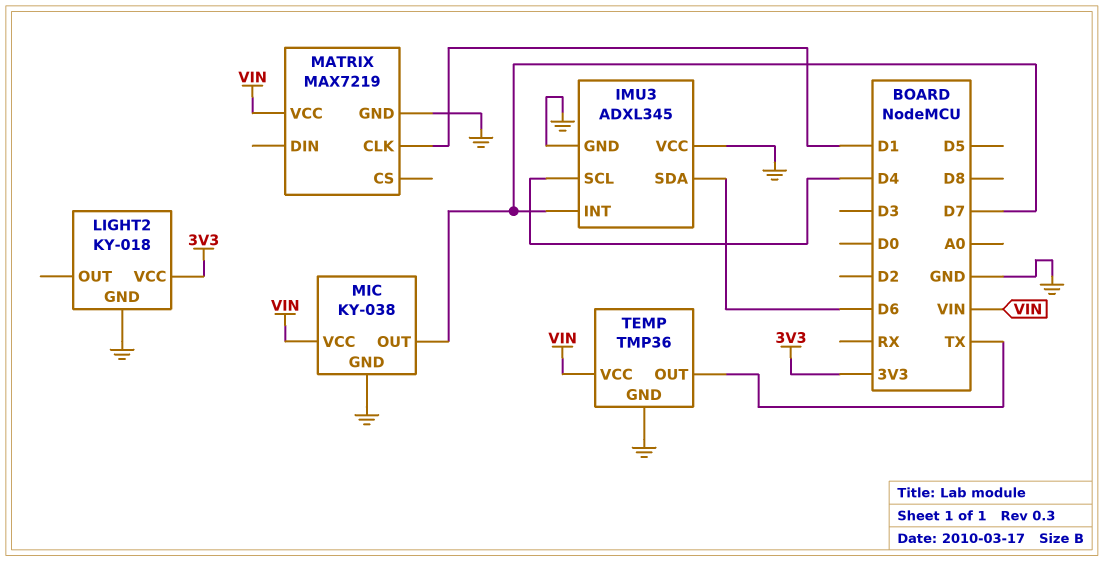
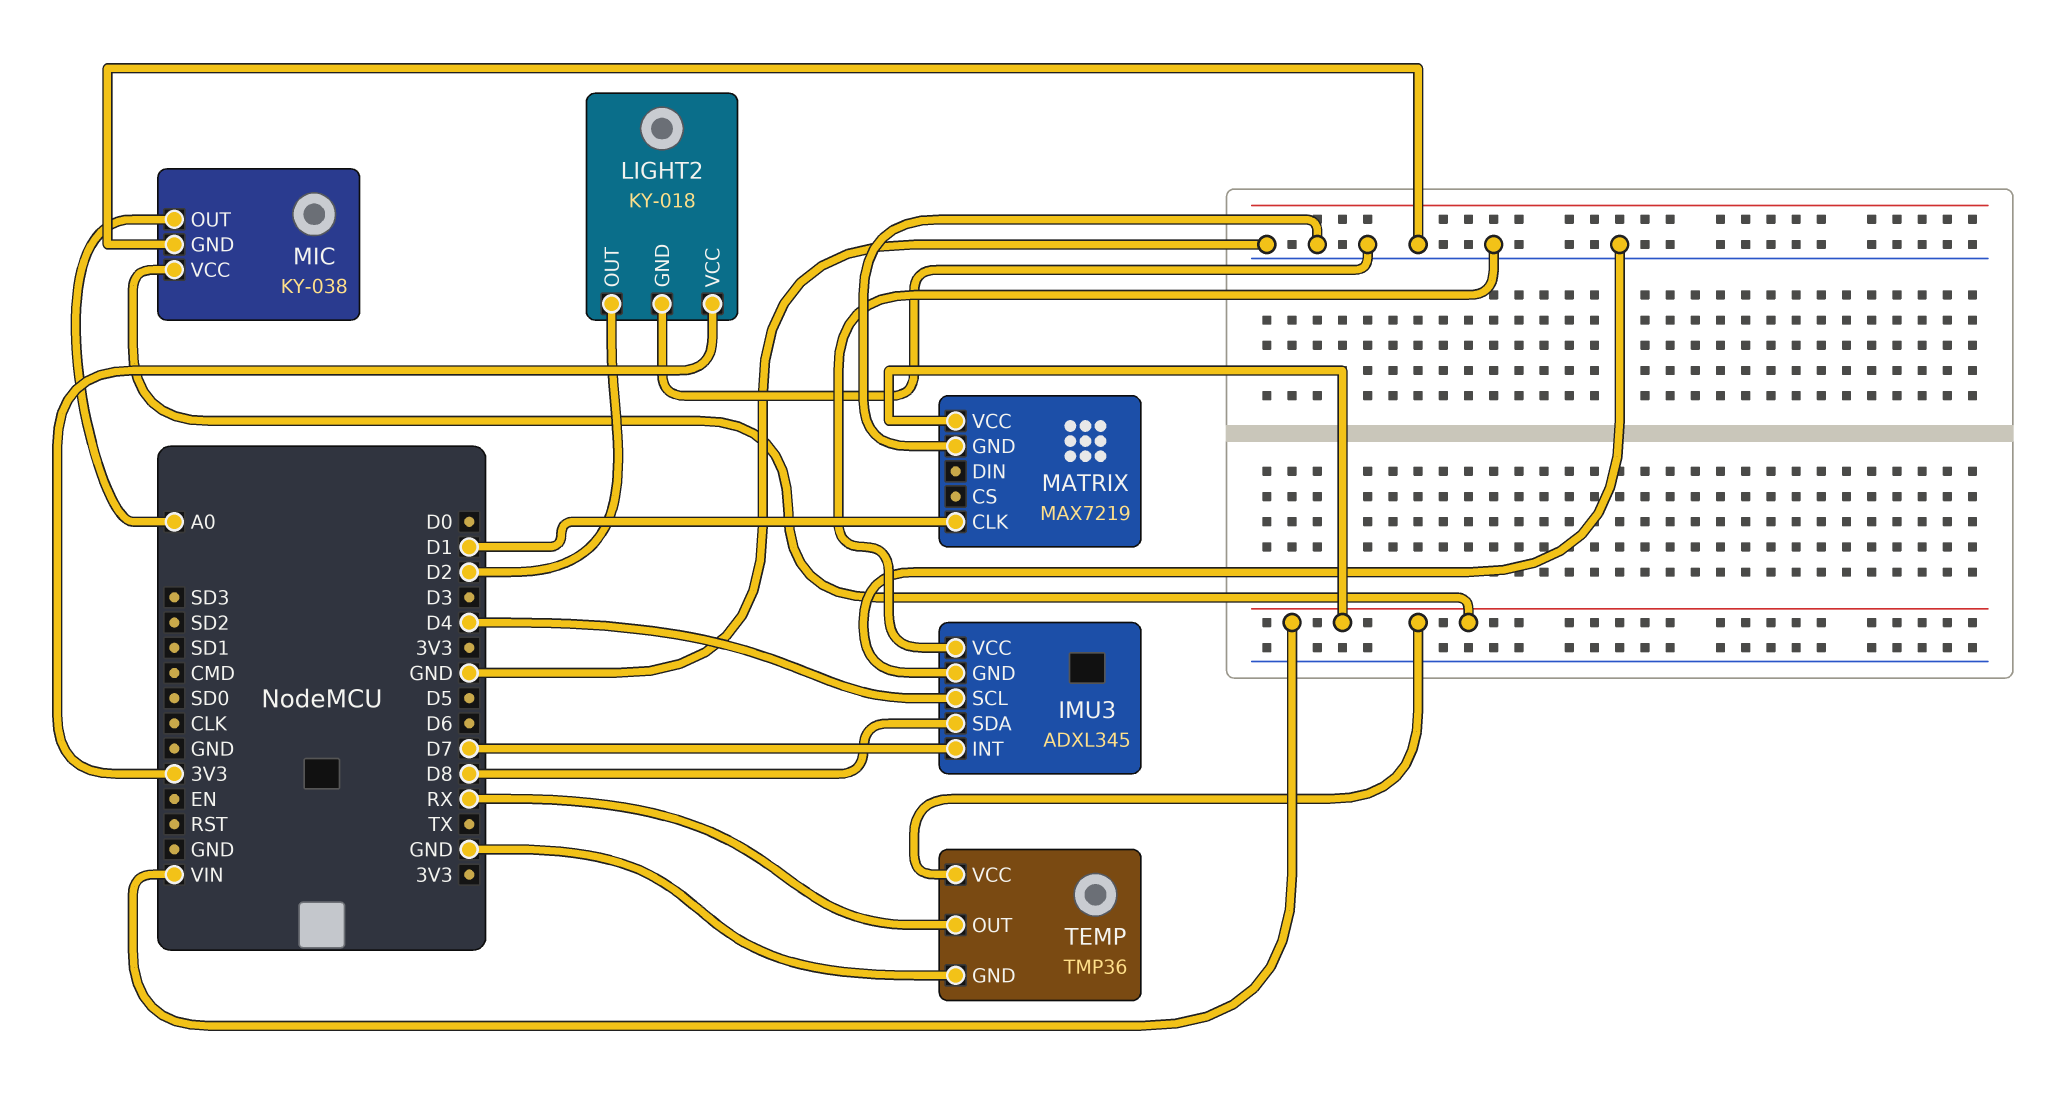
IMU3 pin SDA: D6 -> D8
LIGHT2 pin OUT: none -> D2
MIC pin OUT: D7 -> A0
TEMP pin OUT: TX -> RX

